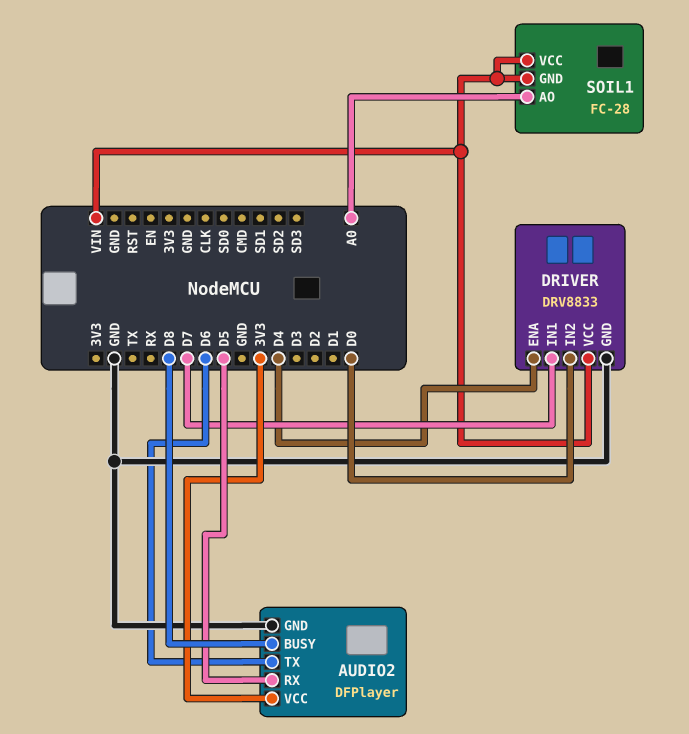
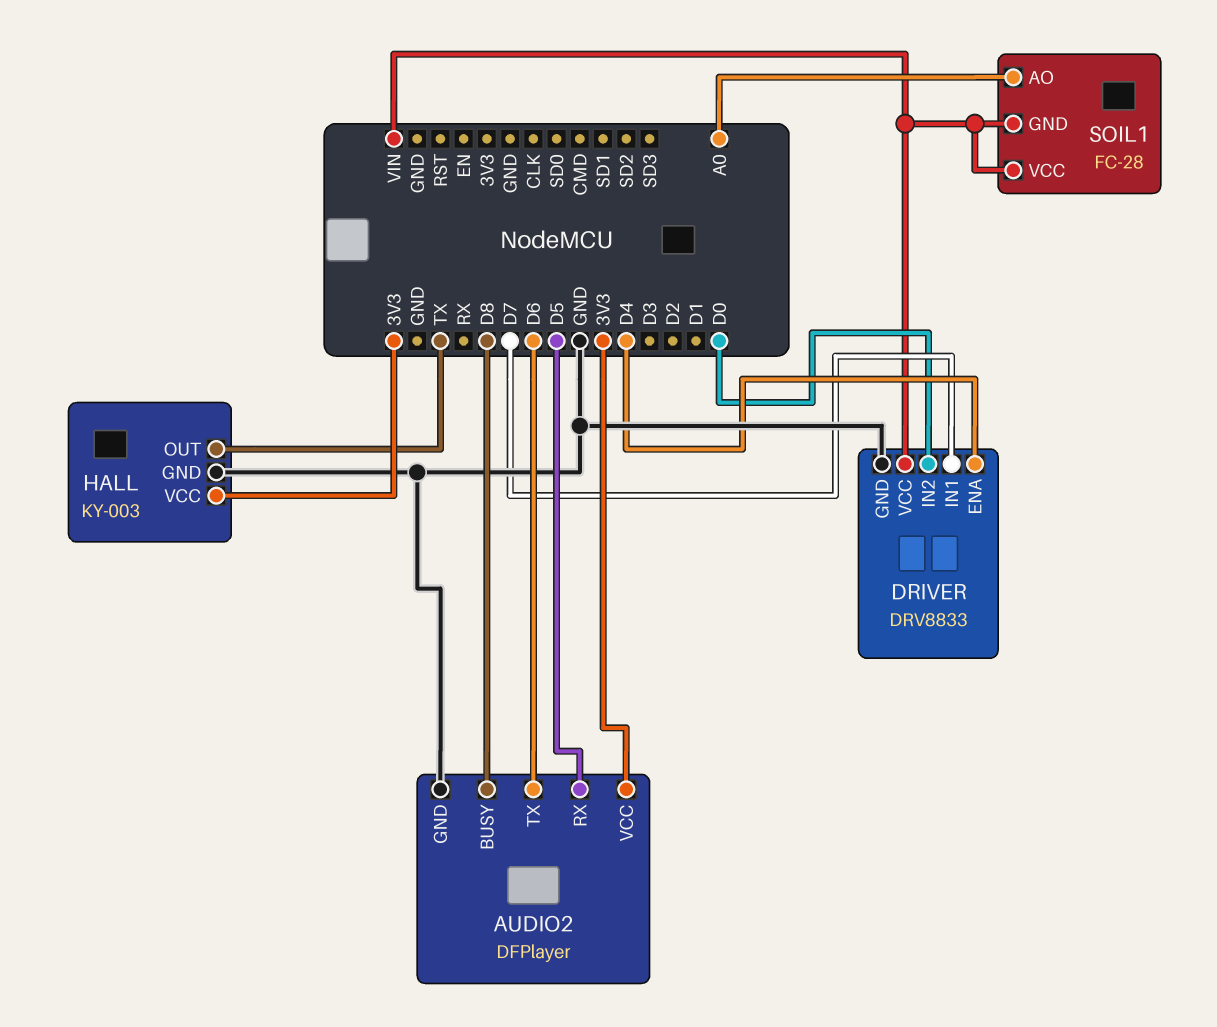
HALL: none -> KY-003
HALL pin GND: none -> GND
HALL pin OUT: none -> TX
HALL pin VCC: none -> 3V3

